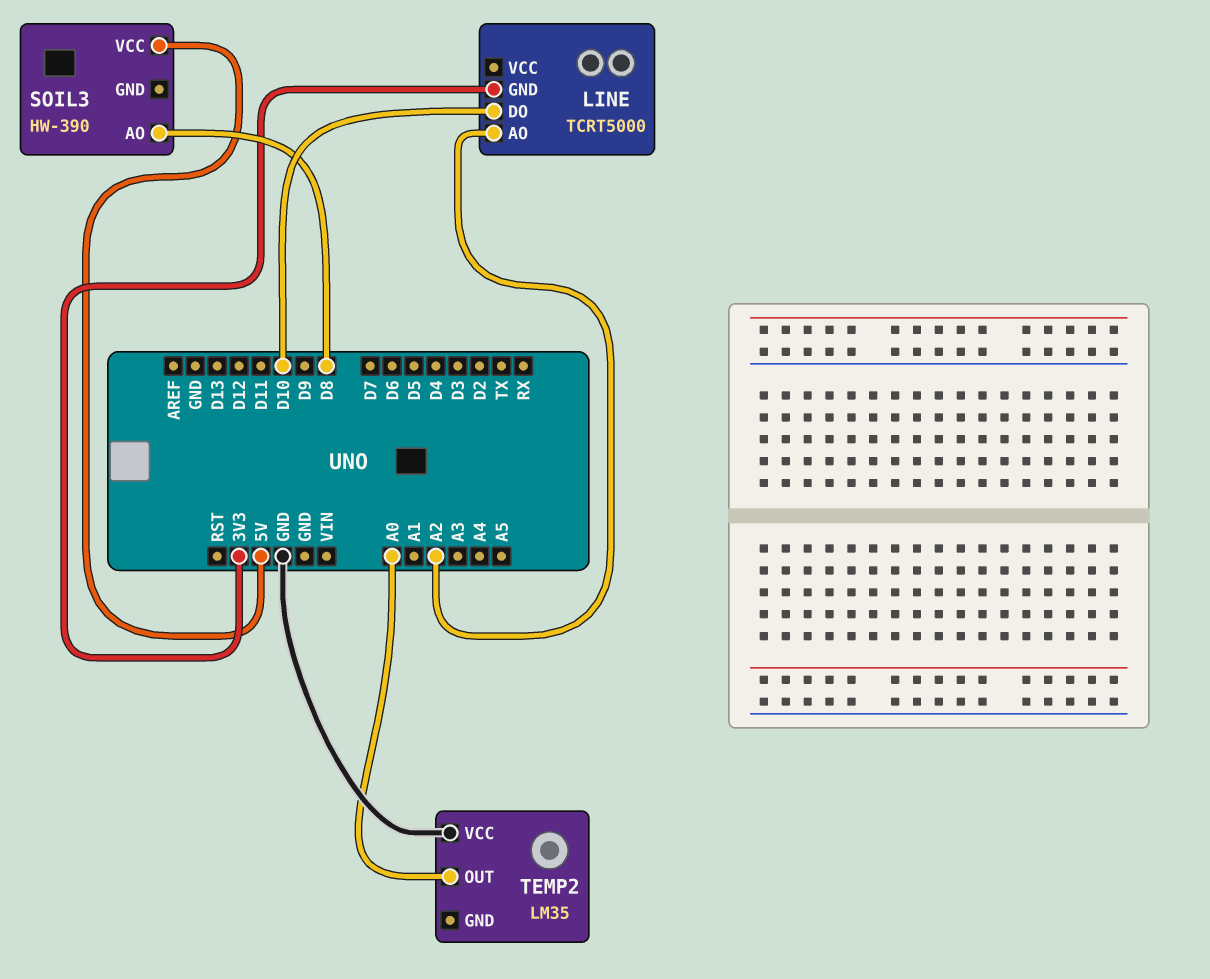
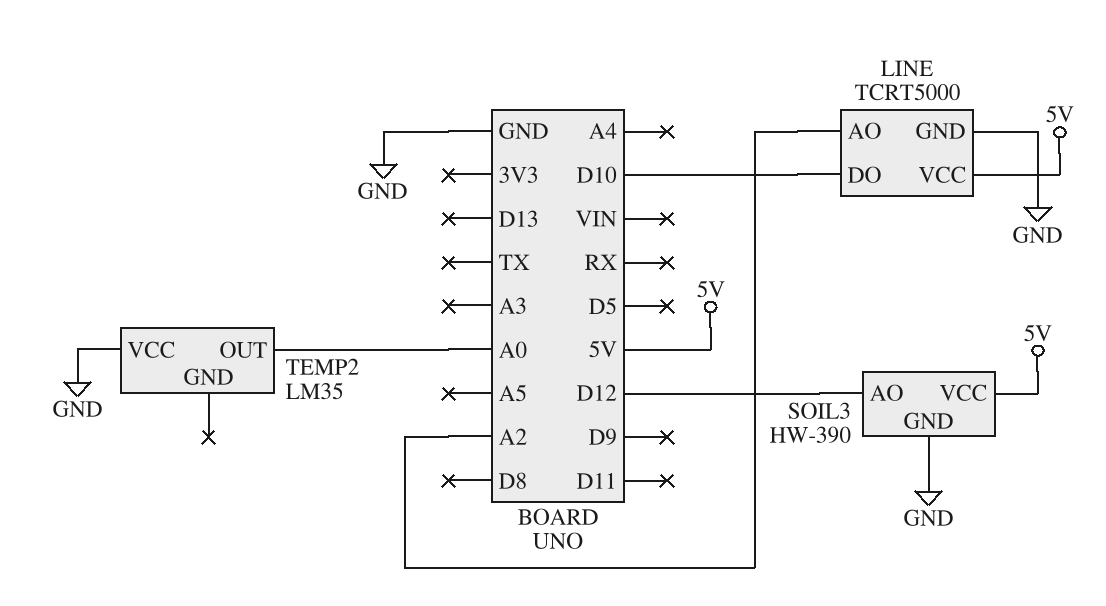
LINE pin GND: 3V3 -> GND
LINE pin VCC: none -> 5V
SOIL3 pin AO: D8 -> D12
SOIL3 pin GND: none -> GND

